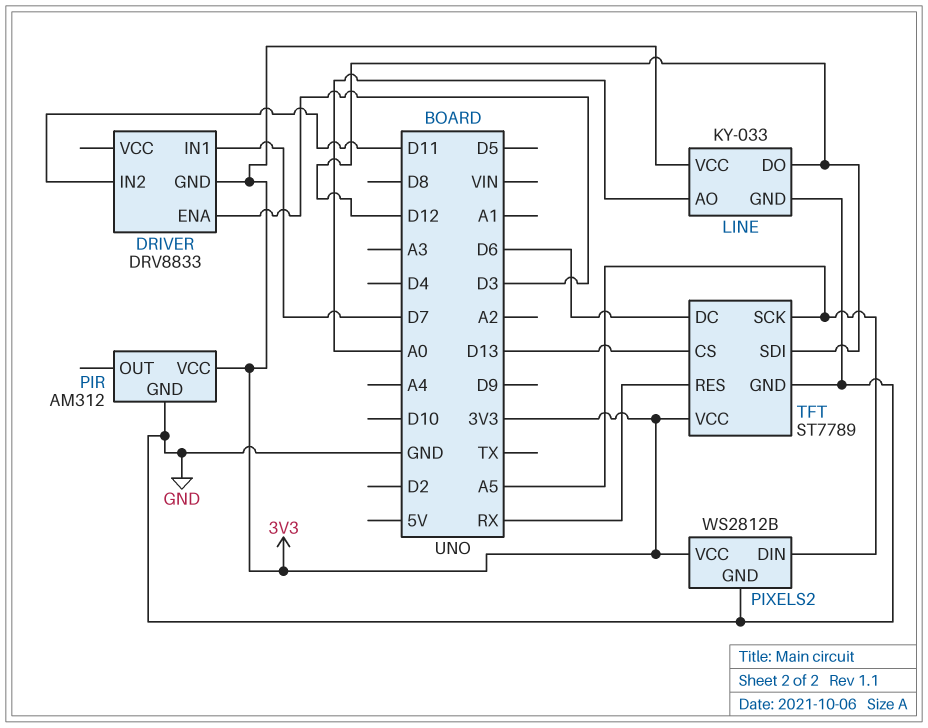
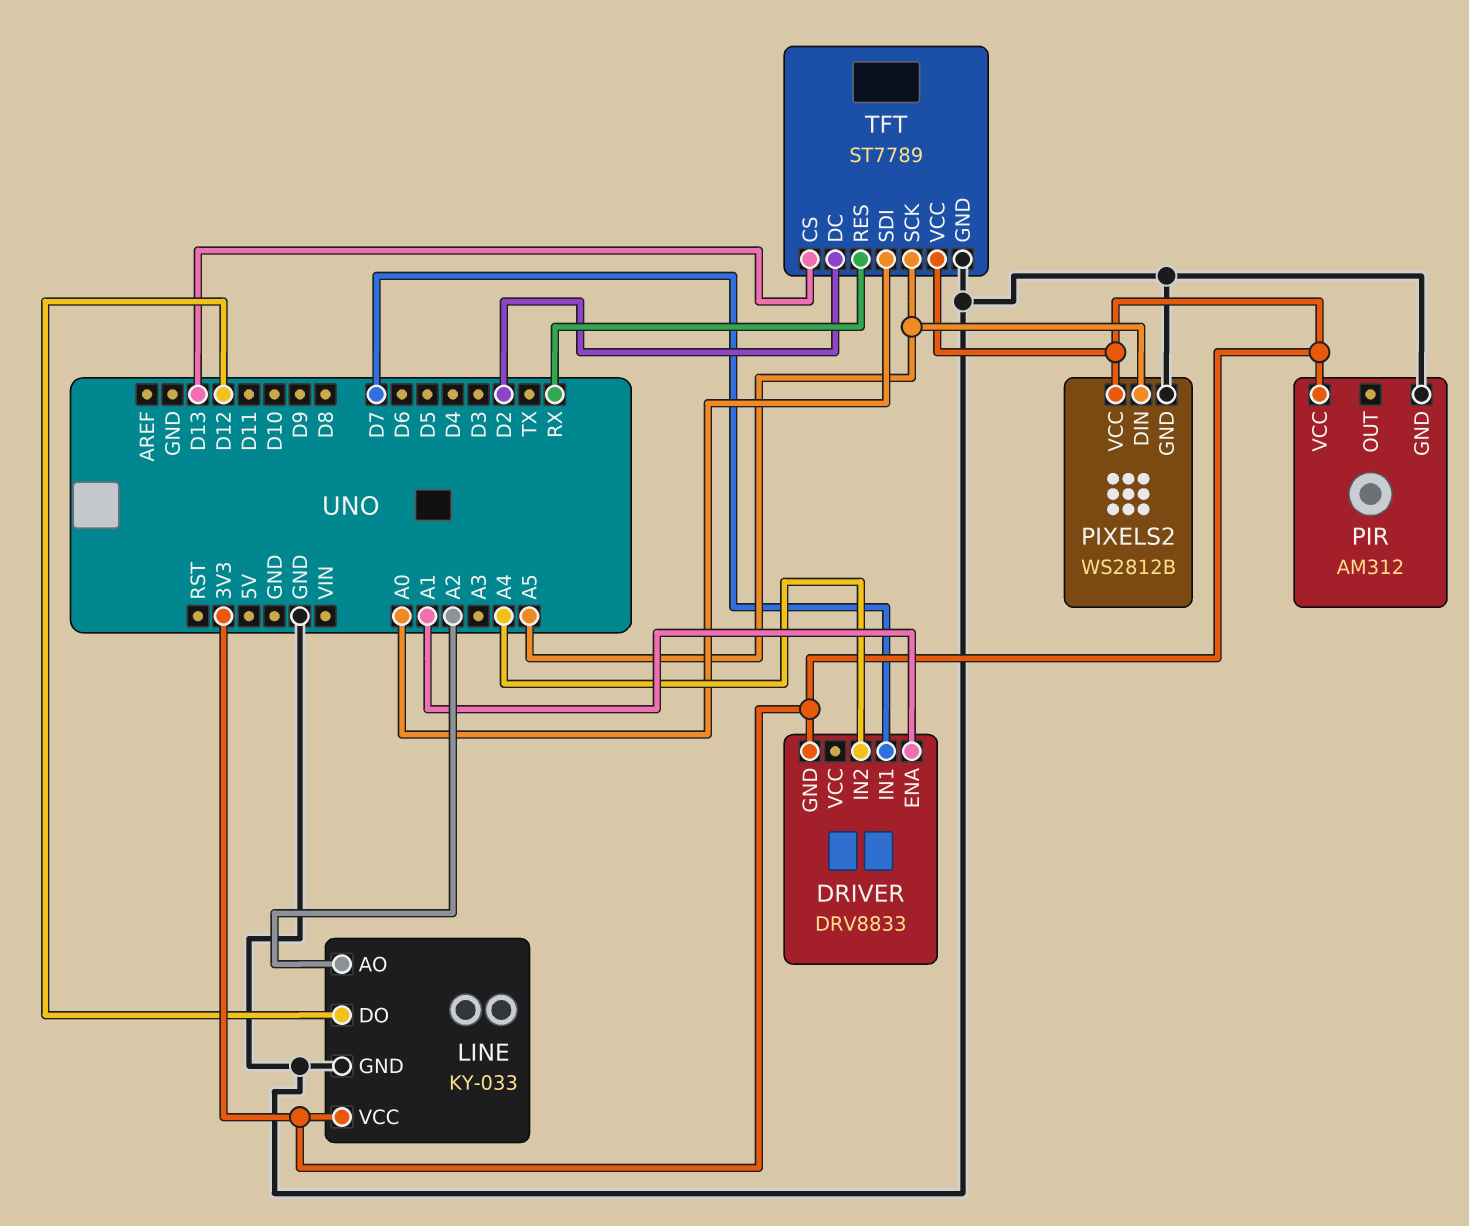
DRIVER pin ENA: D3 -> A1
DRIVER pin IN2: D11 -> A4
LINE pin AO: A0 -> A2
TFT pin DC: D6 -> D2
TFT pin SDI: D12 -> A0

